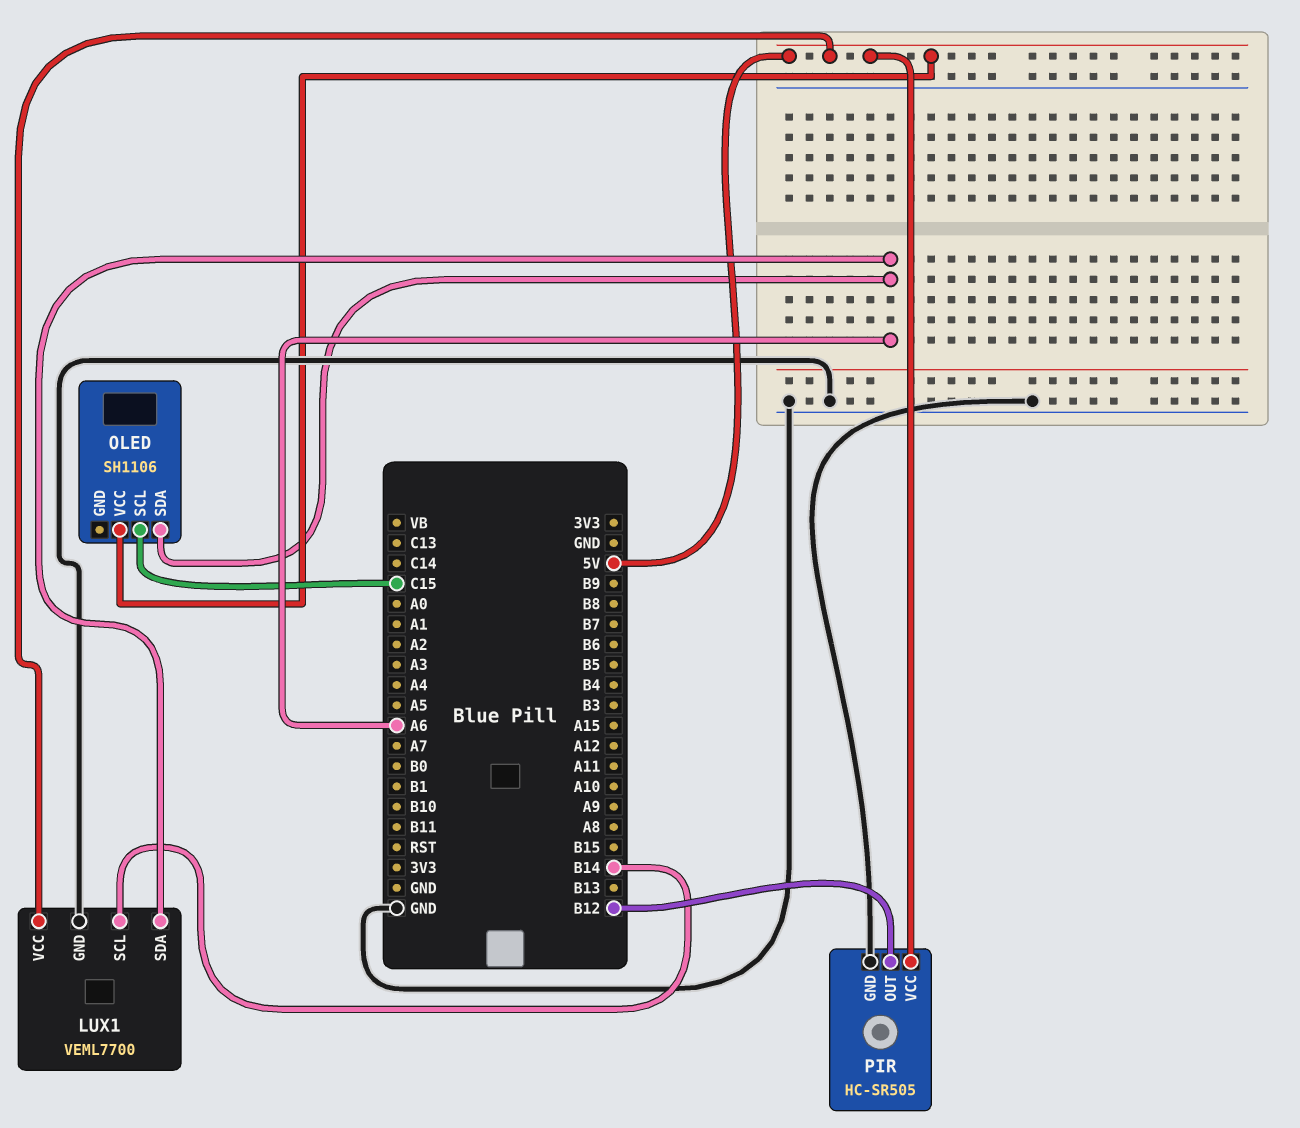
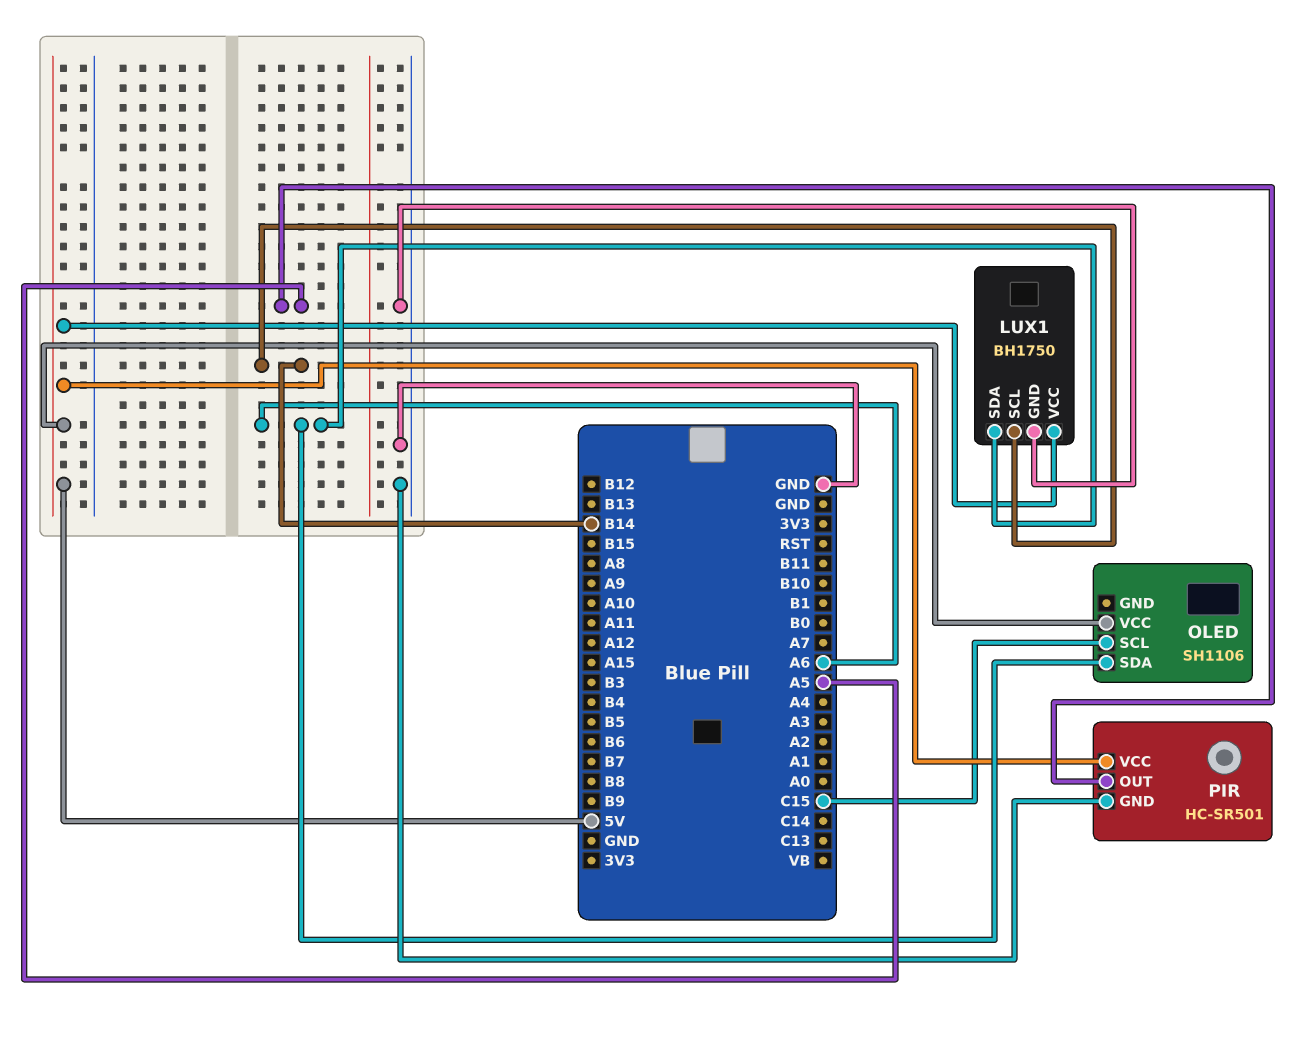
LUX1: VEML7700 -> BH1750
PIR: HC-SR505 -> HC-SR501
PIR pin OUT: B12 -> A5

